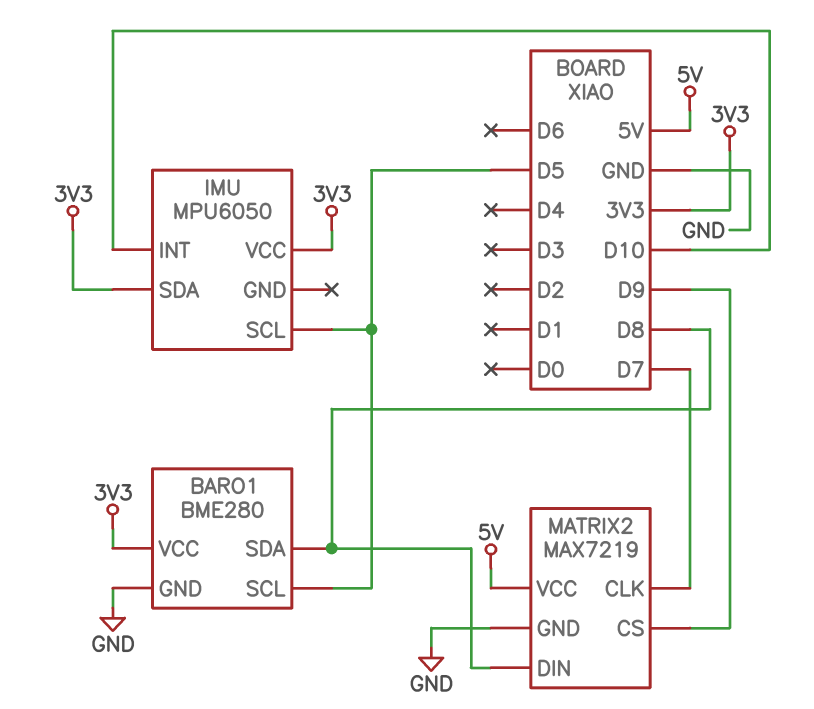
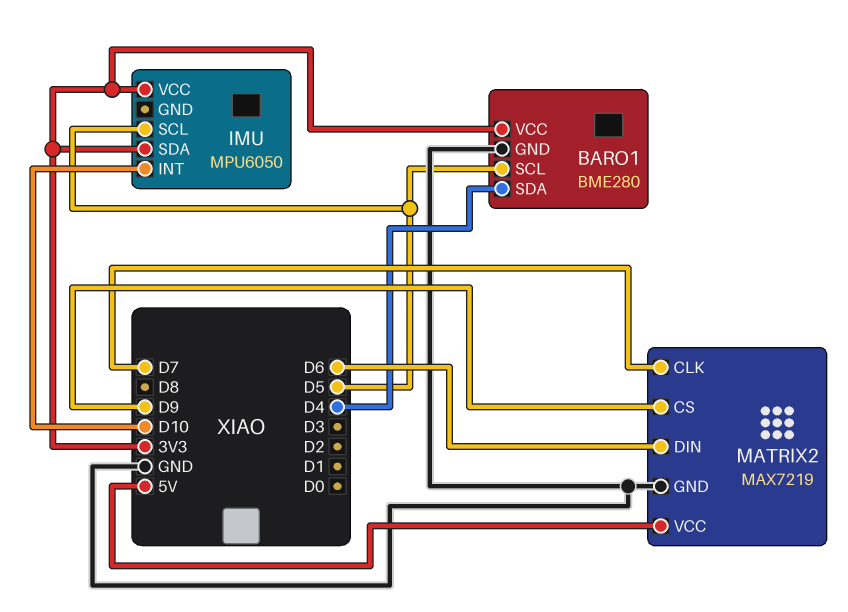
BARO1 pin SDA: D8 -> D4
MATRIX2 pin DIN: D8 -> D6

